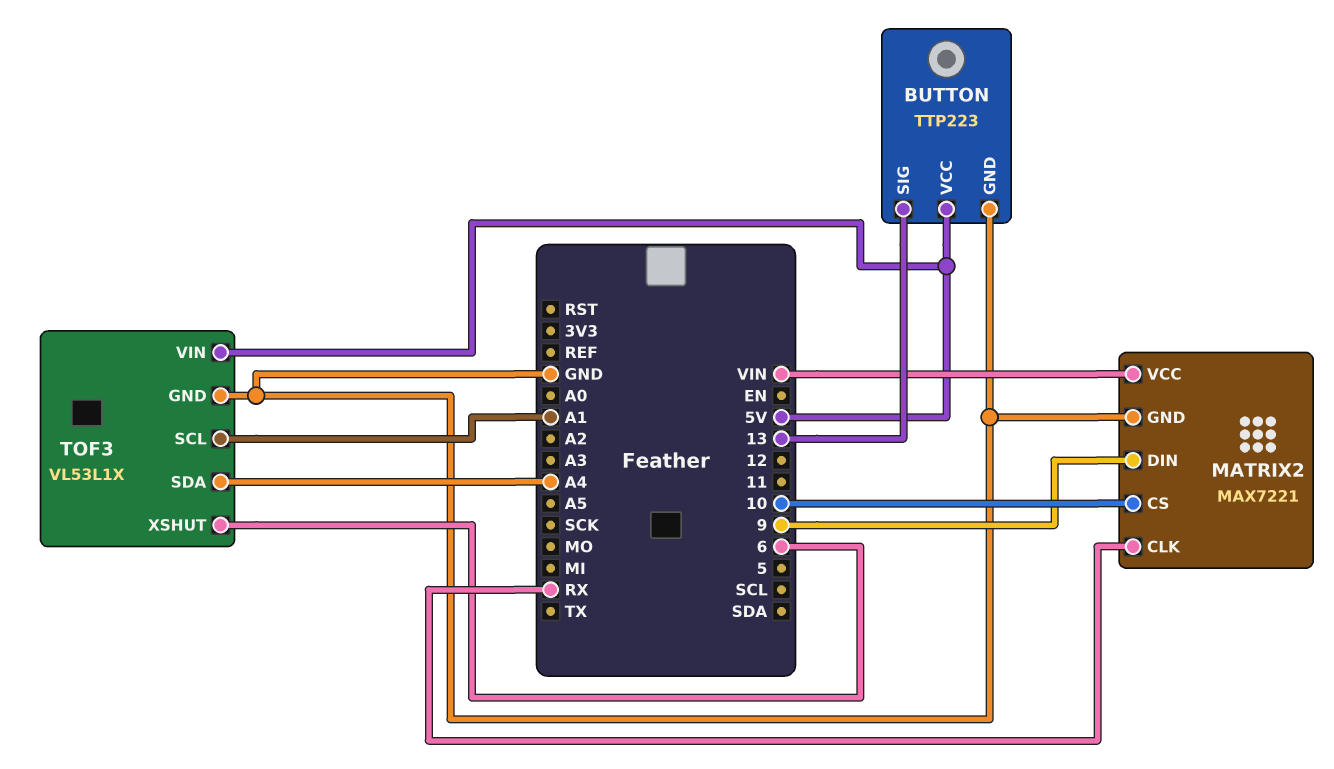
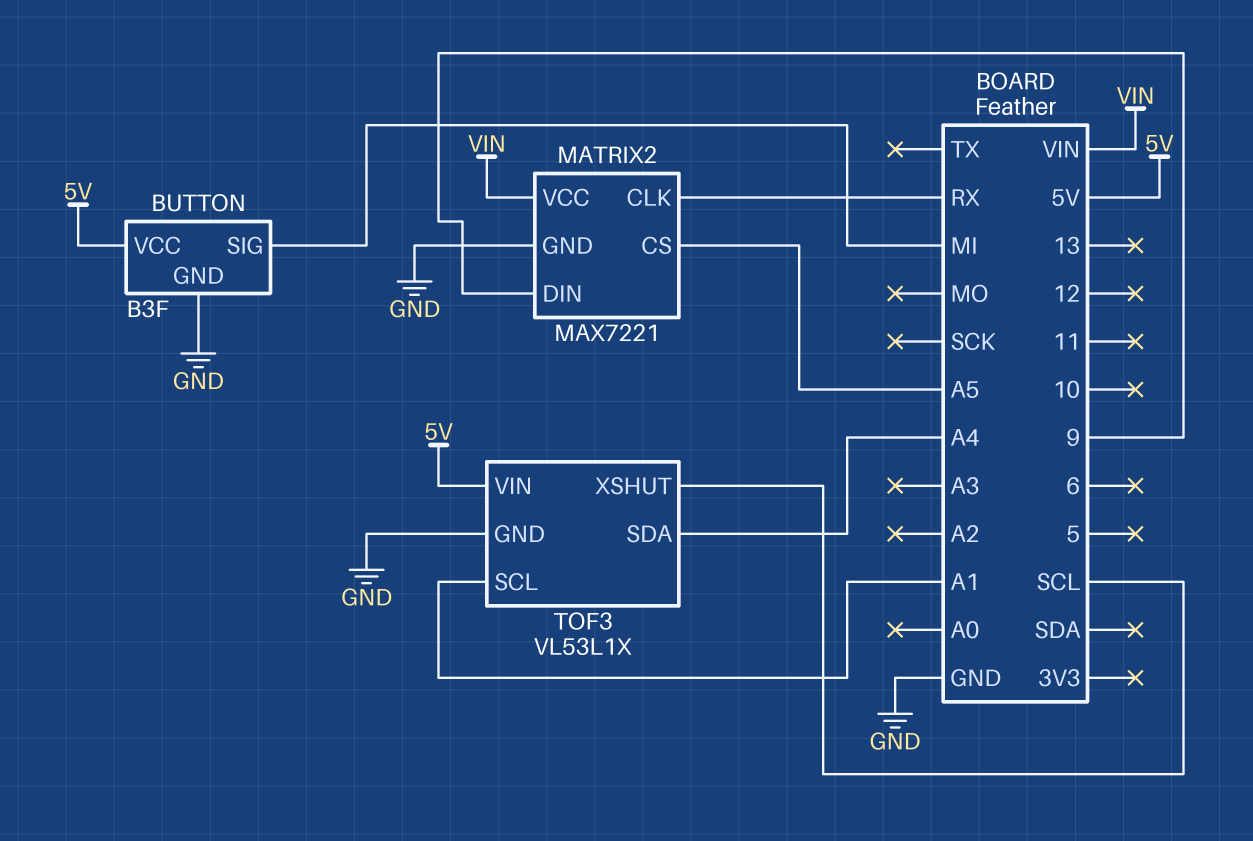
BUTTON: TTP223 -> B3F
BUTTON pin SIG: 13 -> MI
MATRIX2 pin CS: 10 -> A5
TOF3 pin XSHUT: 6 -> SCL

